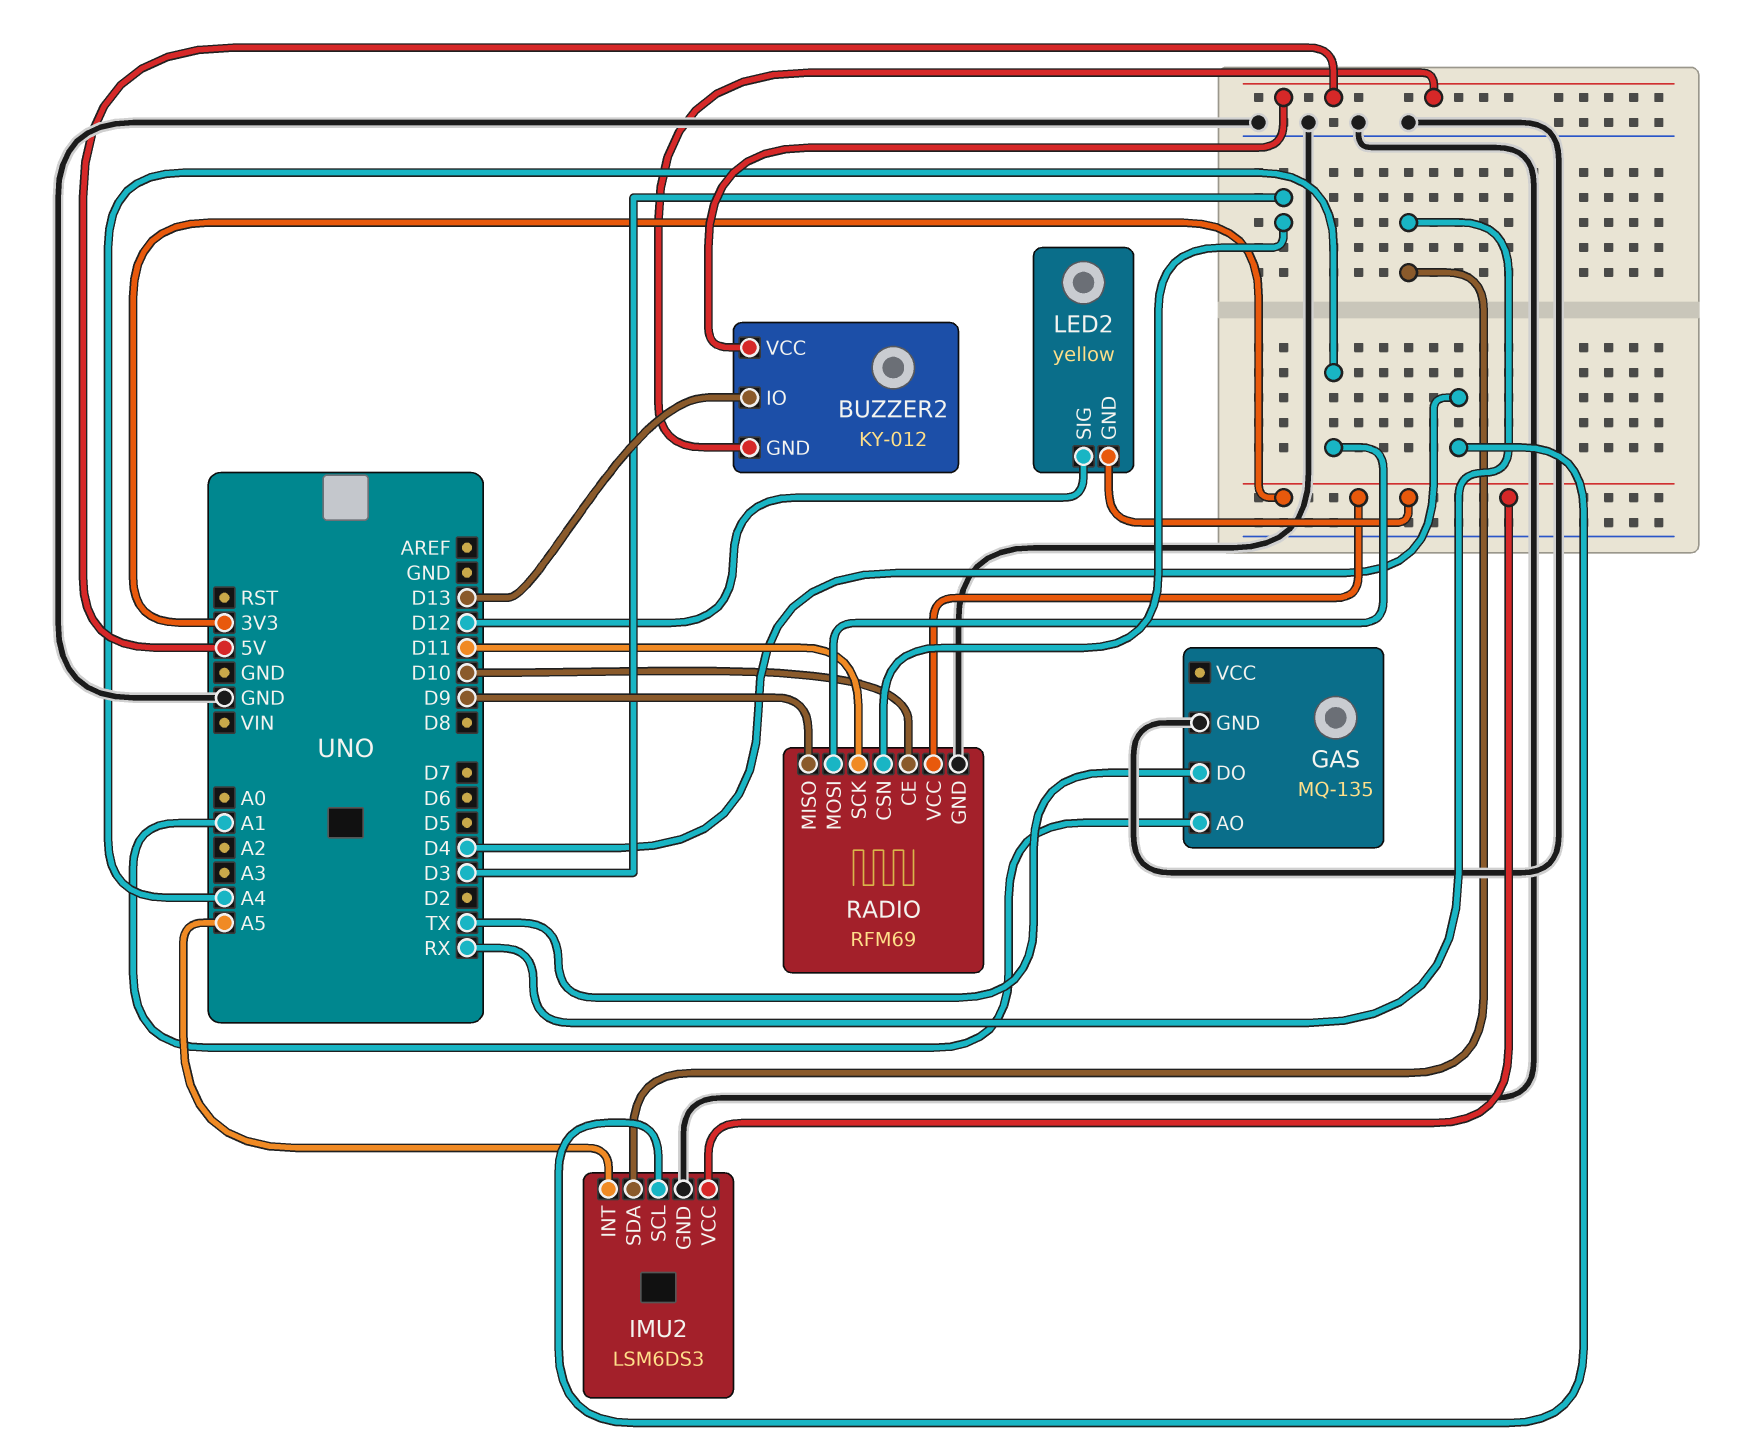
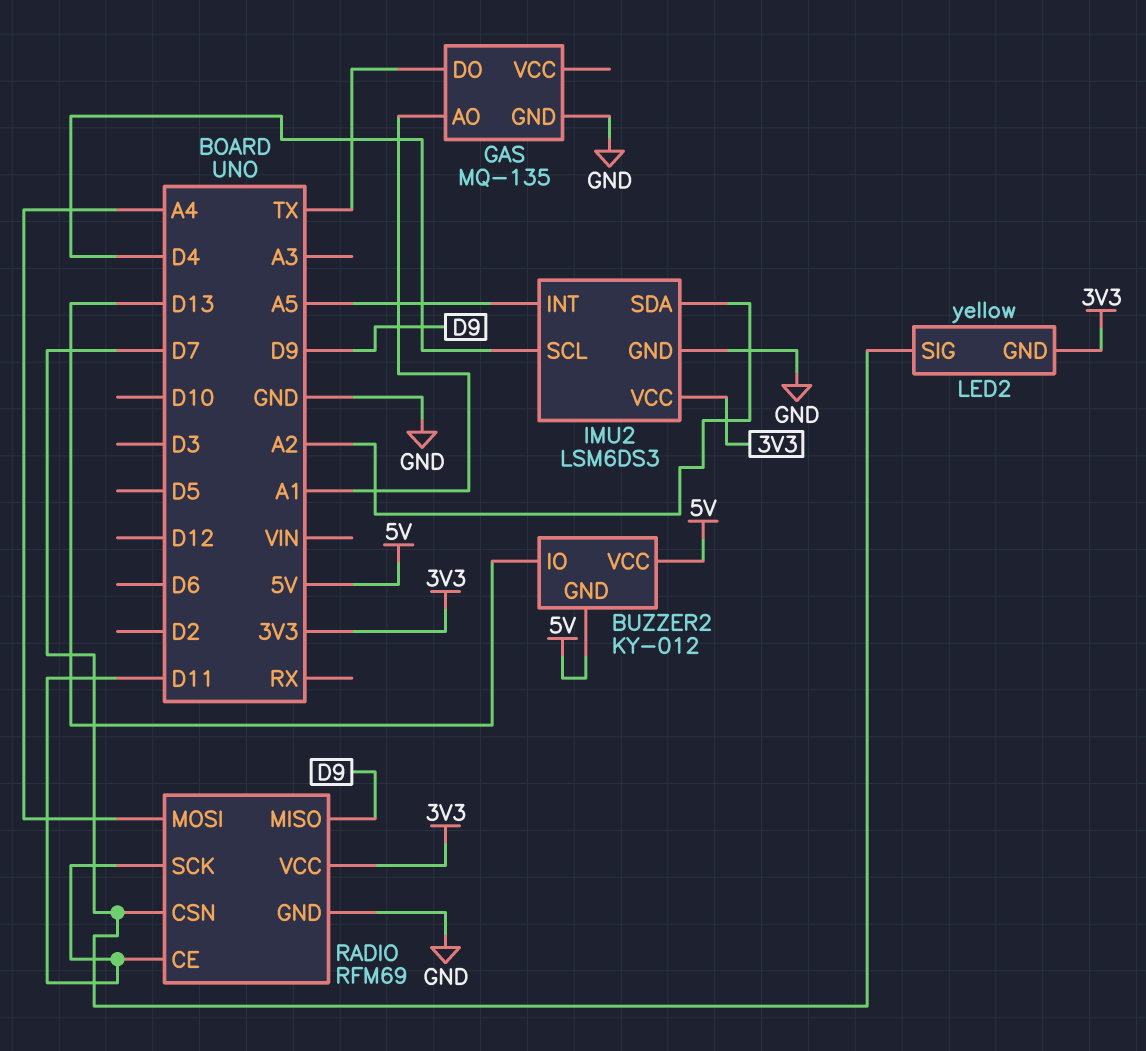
IMU2 pin SDA: RX -> A2
LED2 pin SIG: D12 -> D7
RADIO pin CE: D10 -> D11
RADIO pin CSN: D3 -> D7

